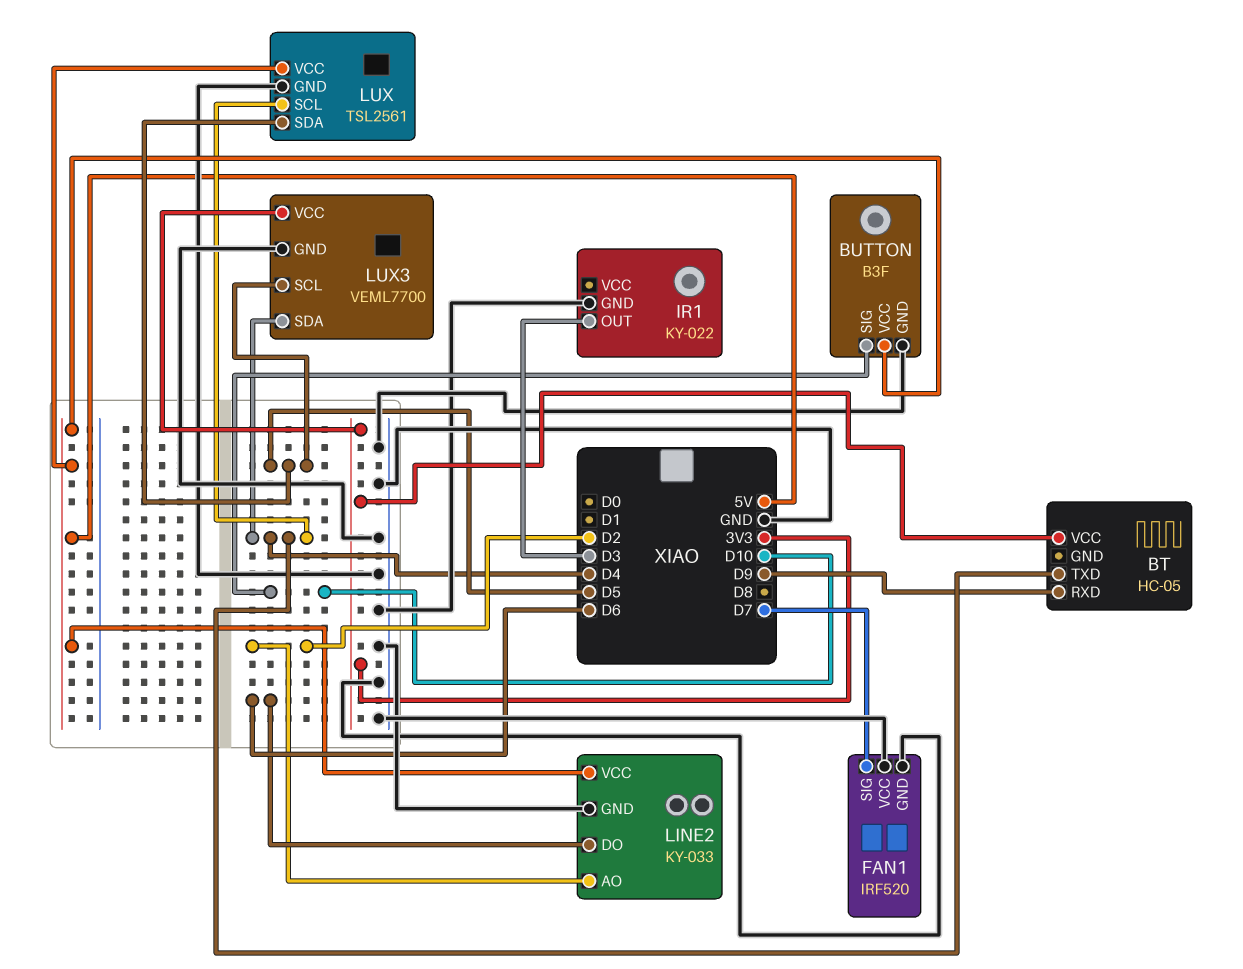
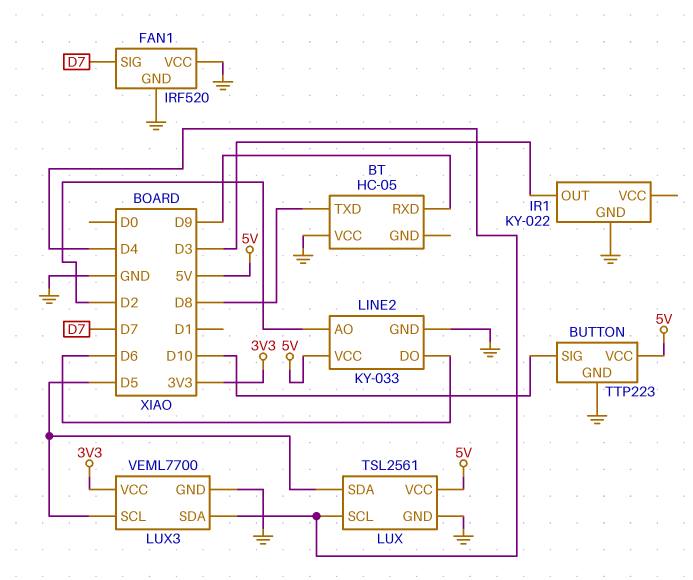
BT pin TXD: D4 -> D8
BT pin VCC: 3V3 -> GND
BUTTON: B3F -> TTP223

